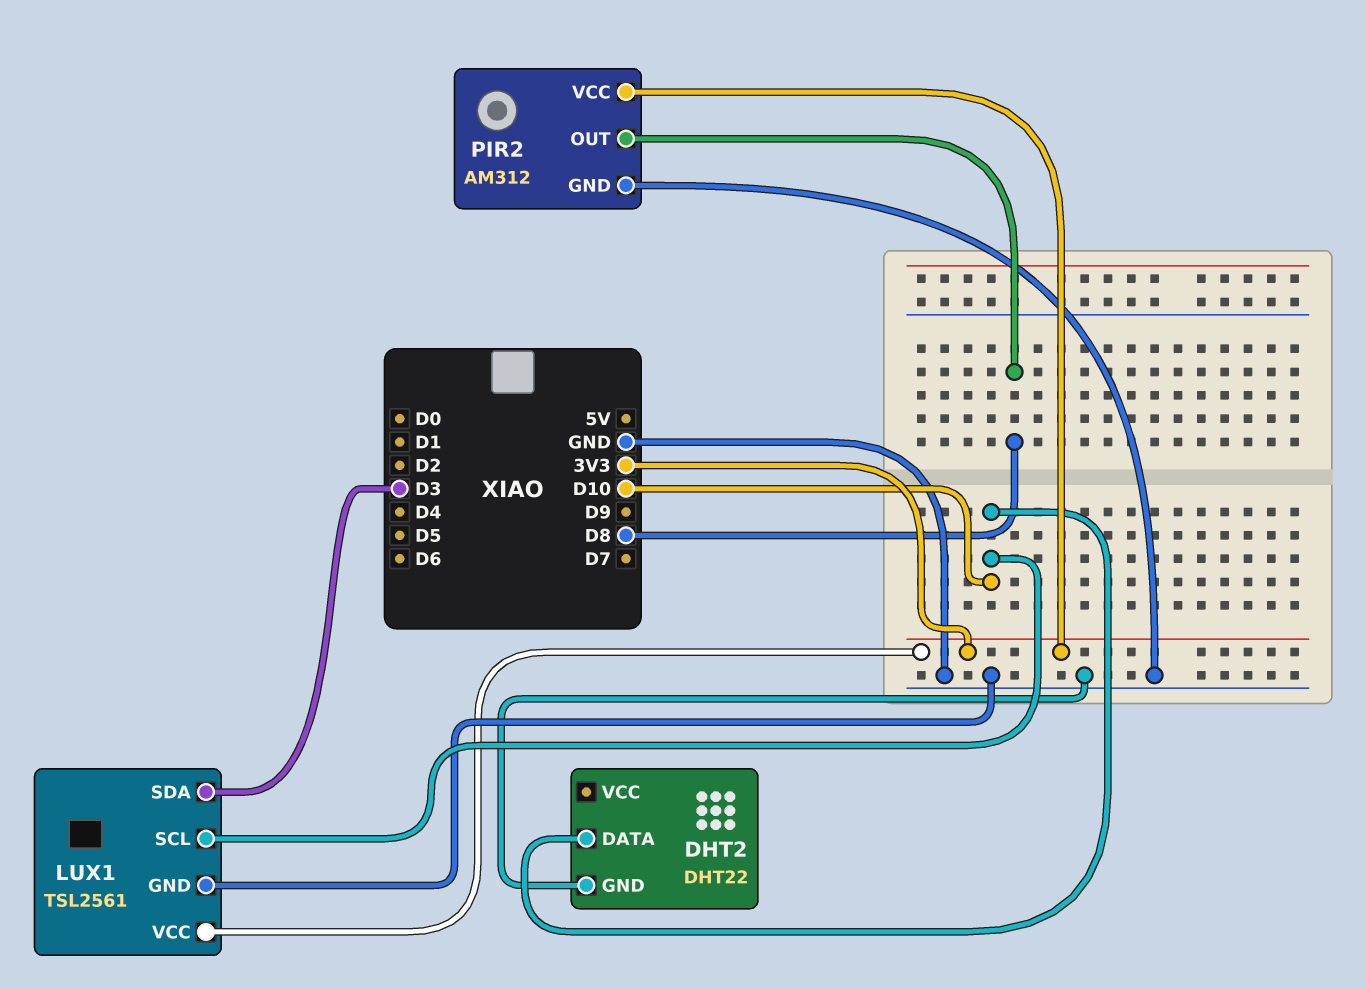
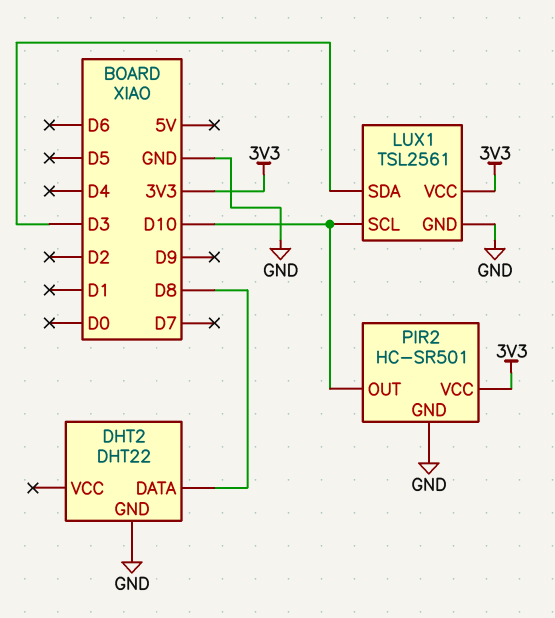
DHT2 pin DATA: D10 -> D8
PIR2: AM312 -> HC-SR501
PIR2 pin OUT: D8 -> D10

